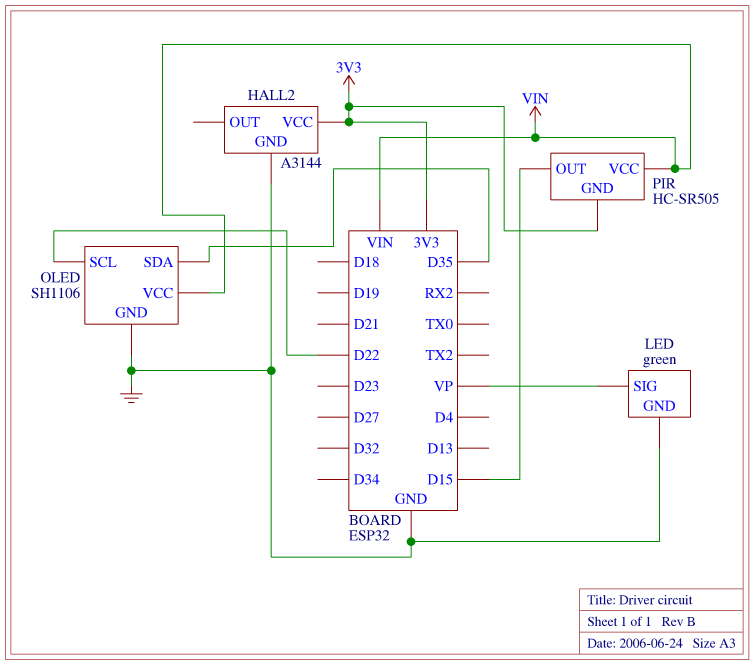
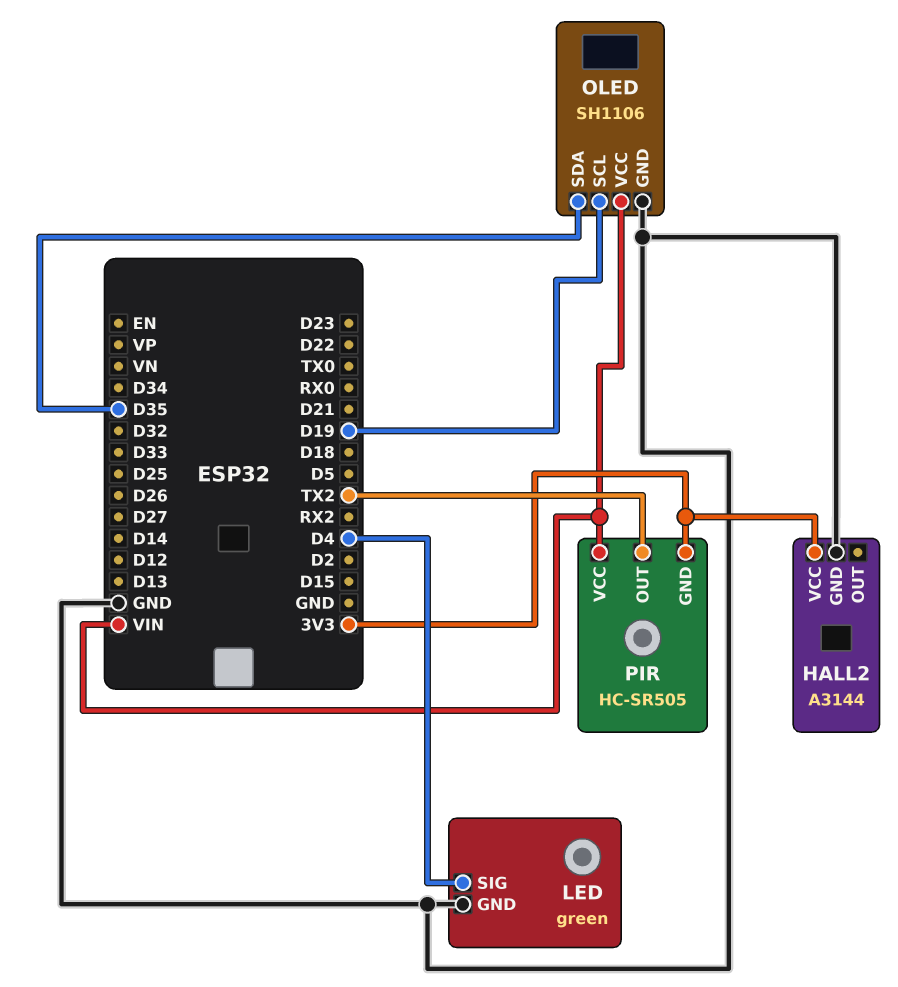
LED pin SIG: VP -> D4
OLED pin SCL: D22 -> D19
PIR pin OUT: D15 -> TX2

